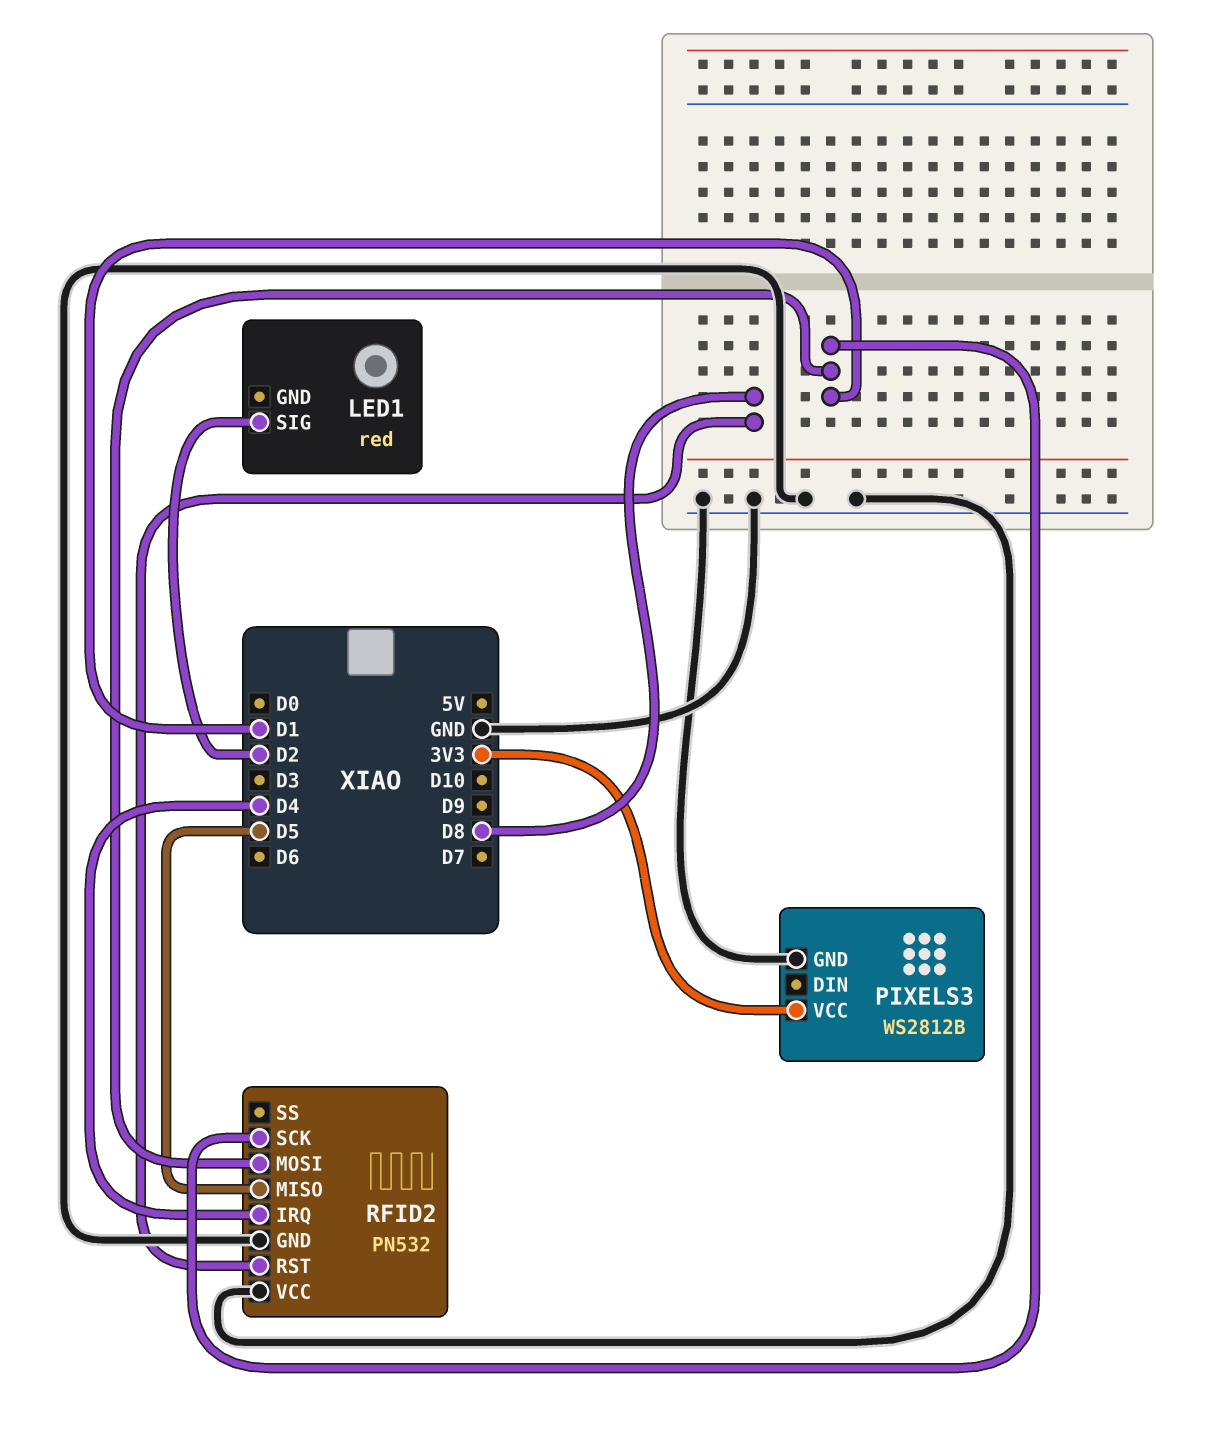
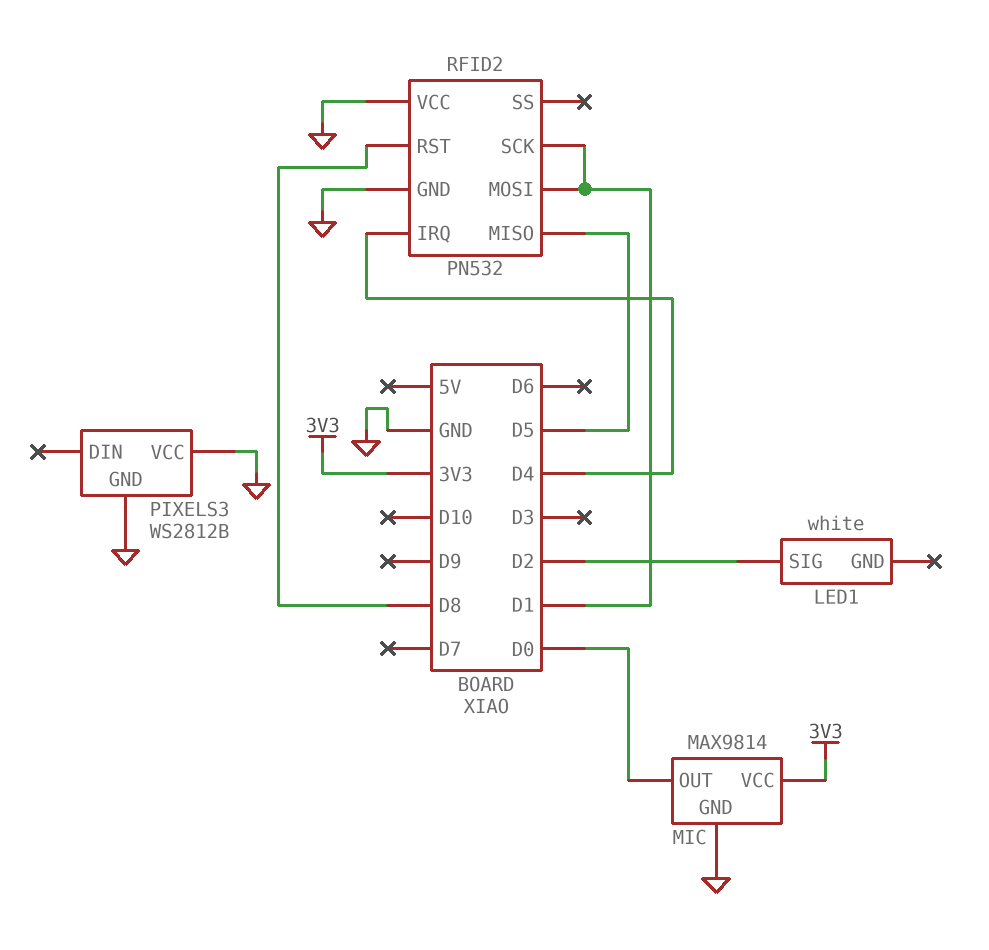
LED1: red -> white
MIC: none -> MAX9814
MIC pin GND: none -> GND
MIC pin OUT: none -> D0
MIC pin VCC: none -> 3V3
PIXELS3 pin VCC: 3V3 -> GND

